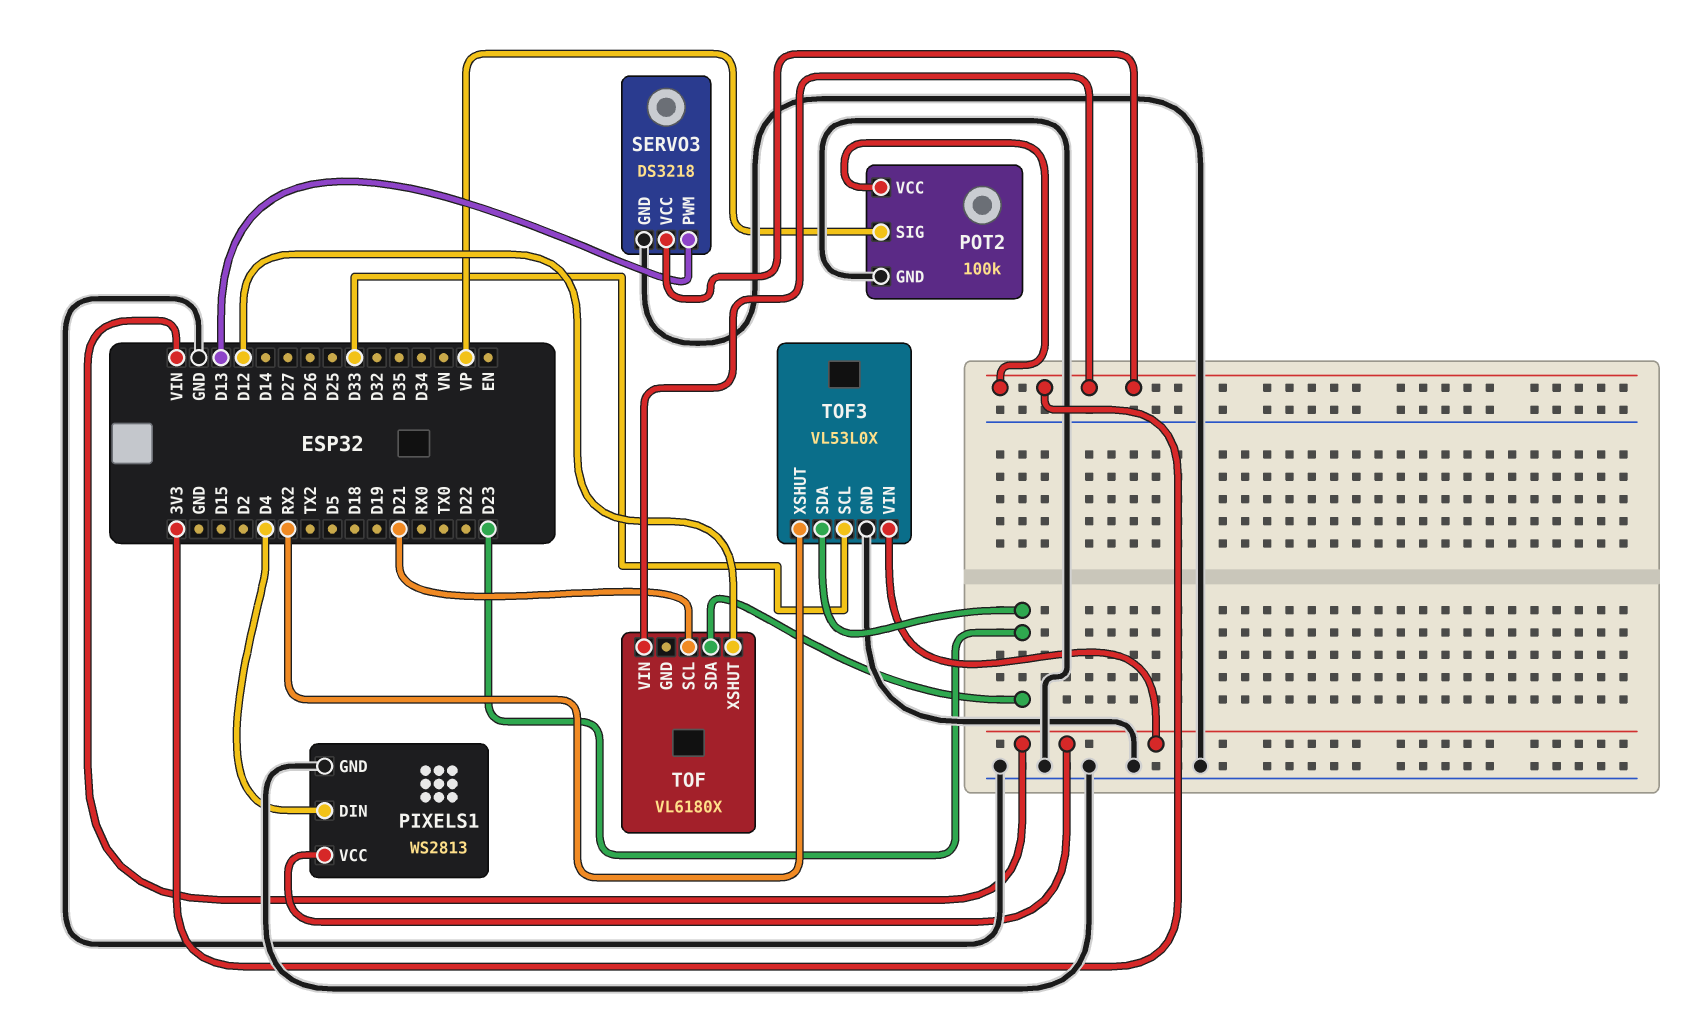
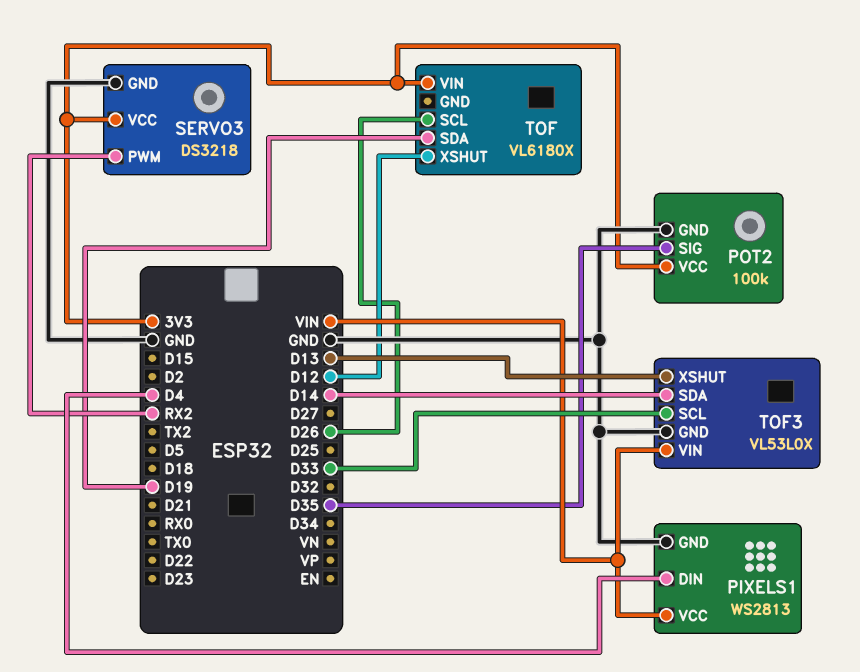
POT2 pin SIG: VP -> D35
SERVO3 pin PWM: D13 -> RX2
TOF pin SCL: D21 -> D26
TOF pin SDA: D23 -> D19
TOF3 pin SDA: D23 -> D14
TOF3 pin XSHUT: RX2 -> D13

